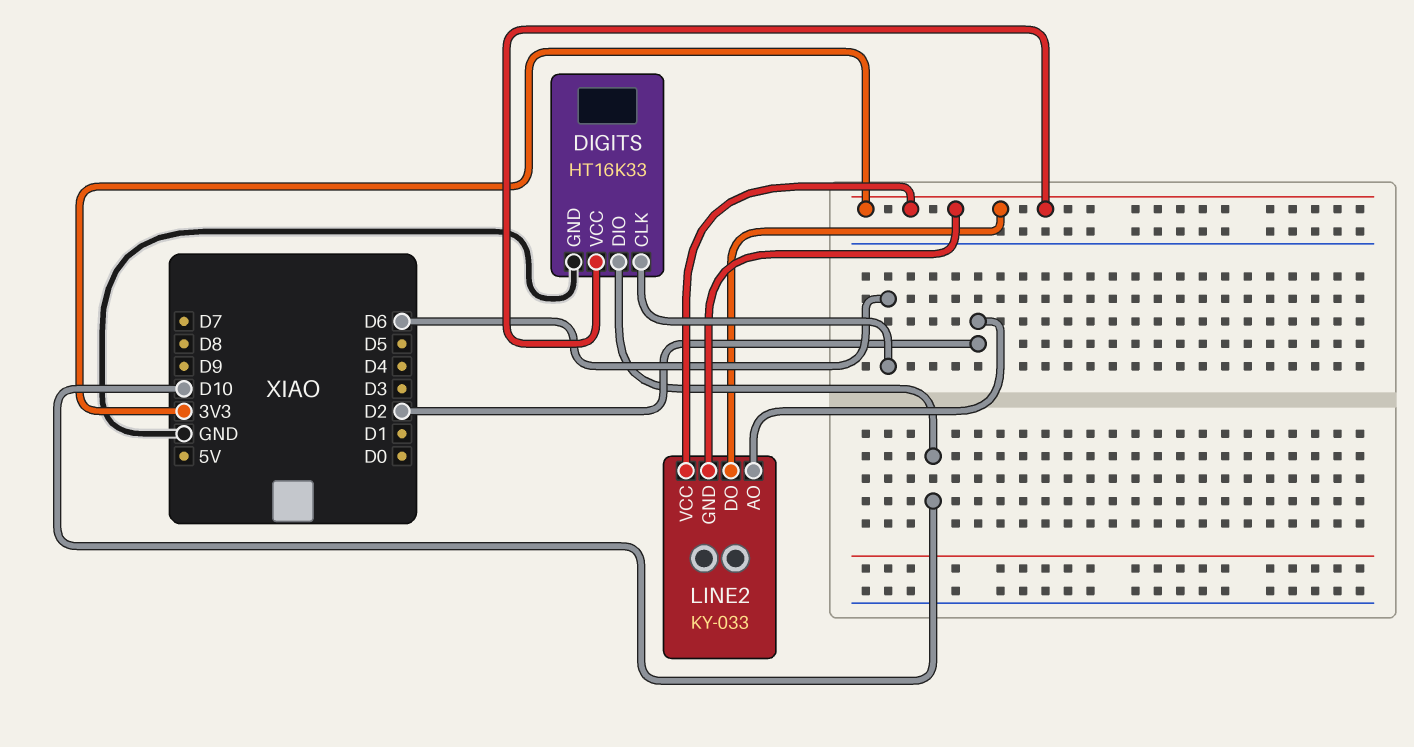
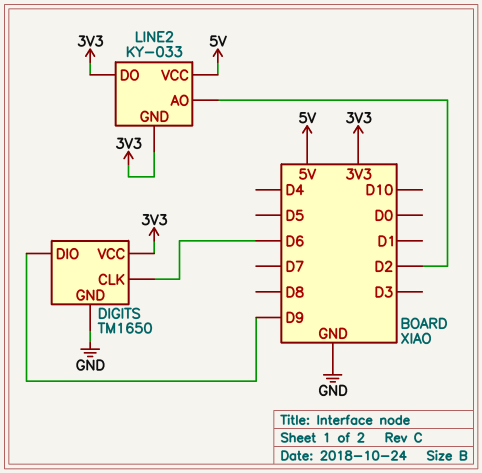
DIGITS: HT16K33 -> TM1650
DIGITS pin DIO: D10 -> D9
LINE2 pin VCC: 3V3 -> 5V

